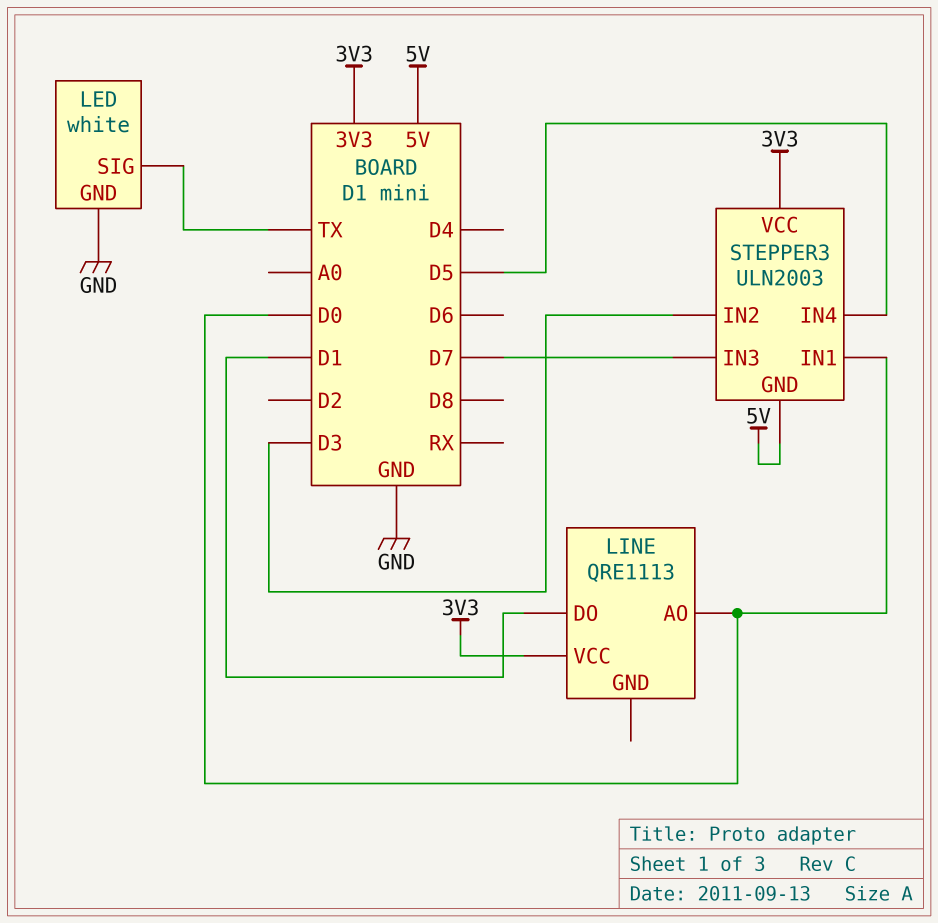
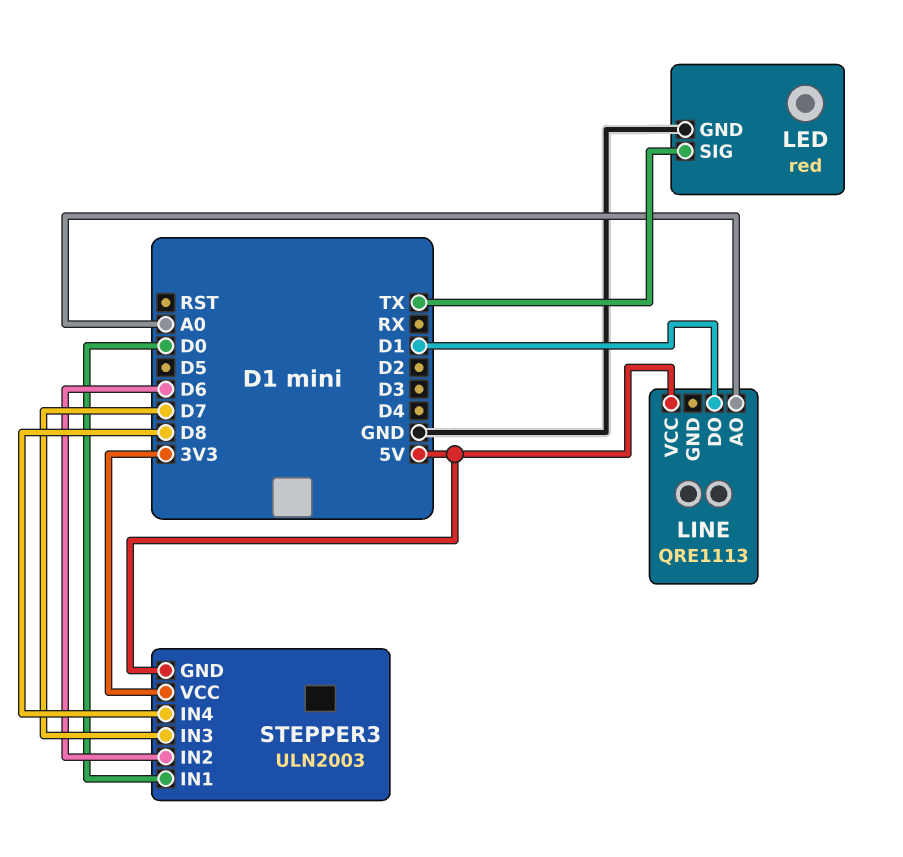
LED: white -> red
LINE pin AO: D0 -> A0
LINE pin VCC: 3V3 -> 5V
STEPPER3 pin IN2: D3 -> D6
STEPPER3 pin IN4: D5 -> D8

